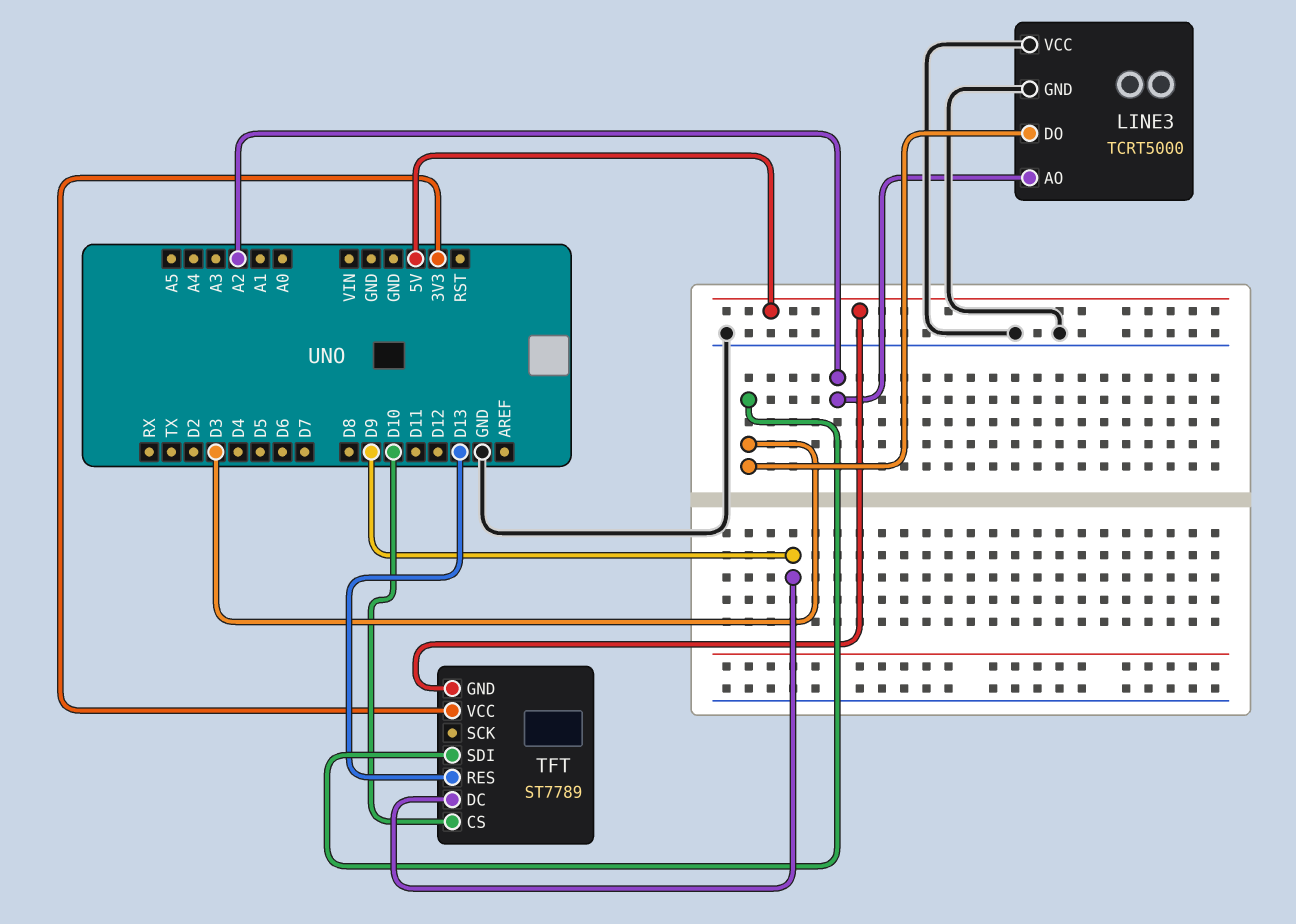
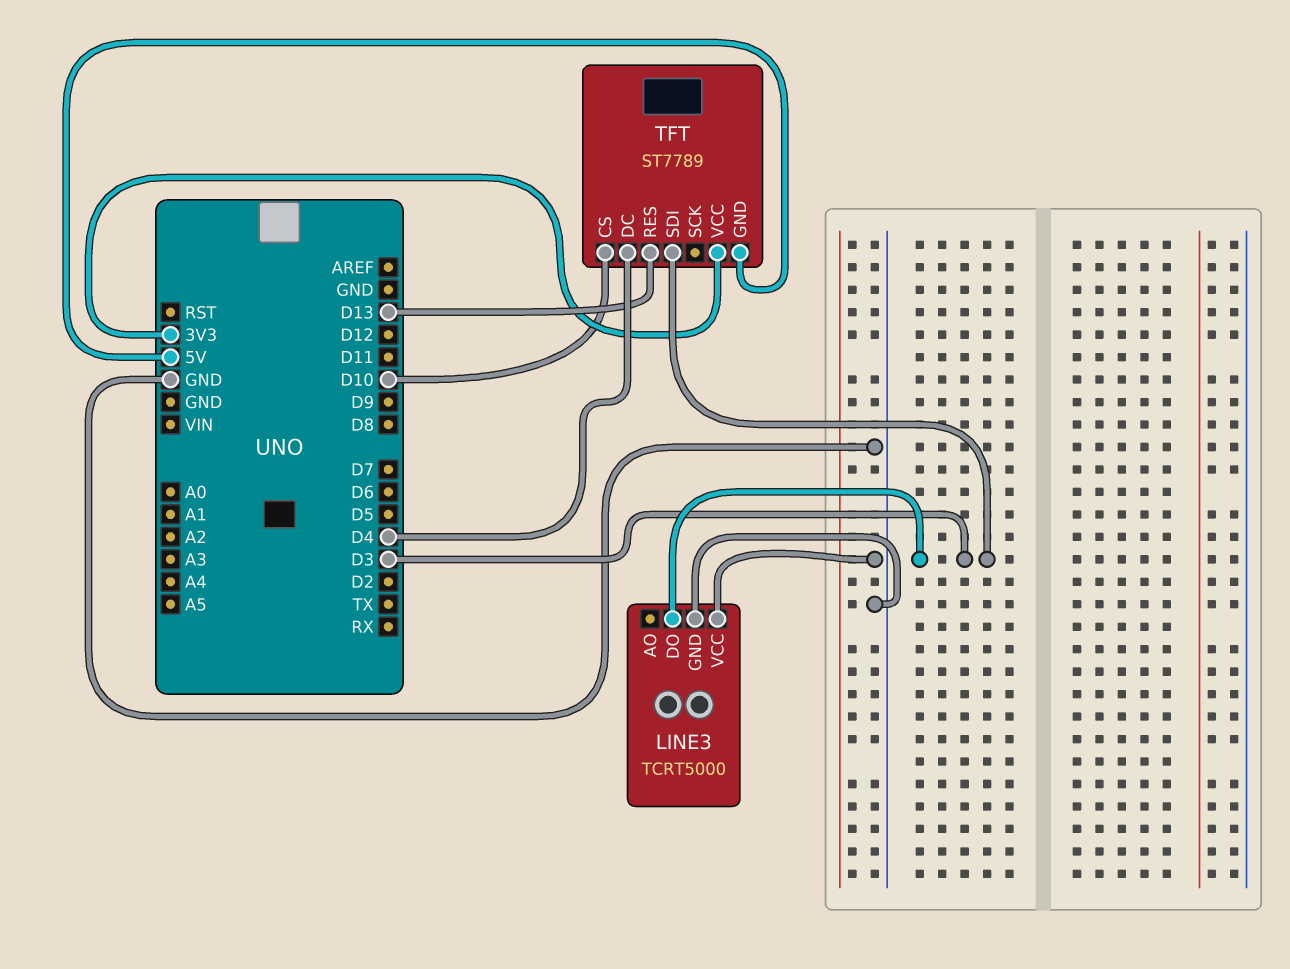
LINE3 pin AO: A2 -> none
TFT pin DC: D9 -> D4

